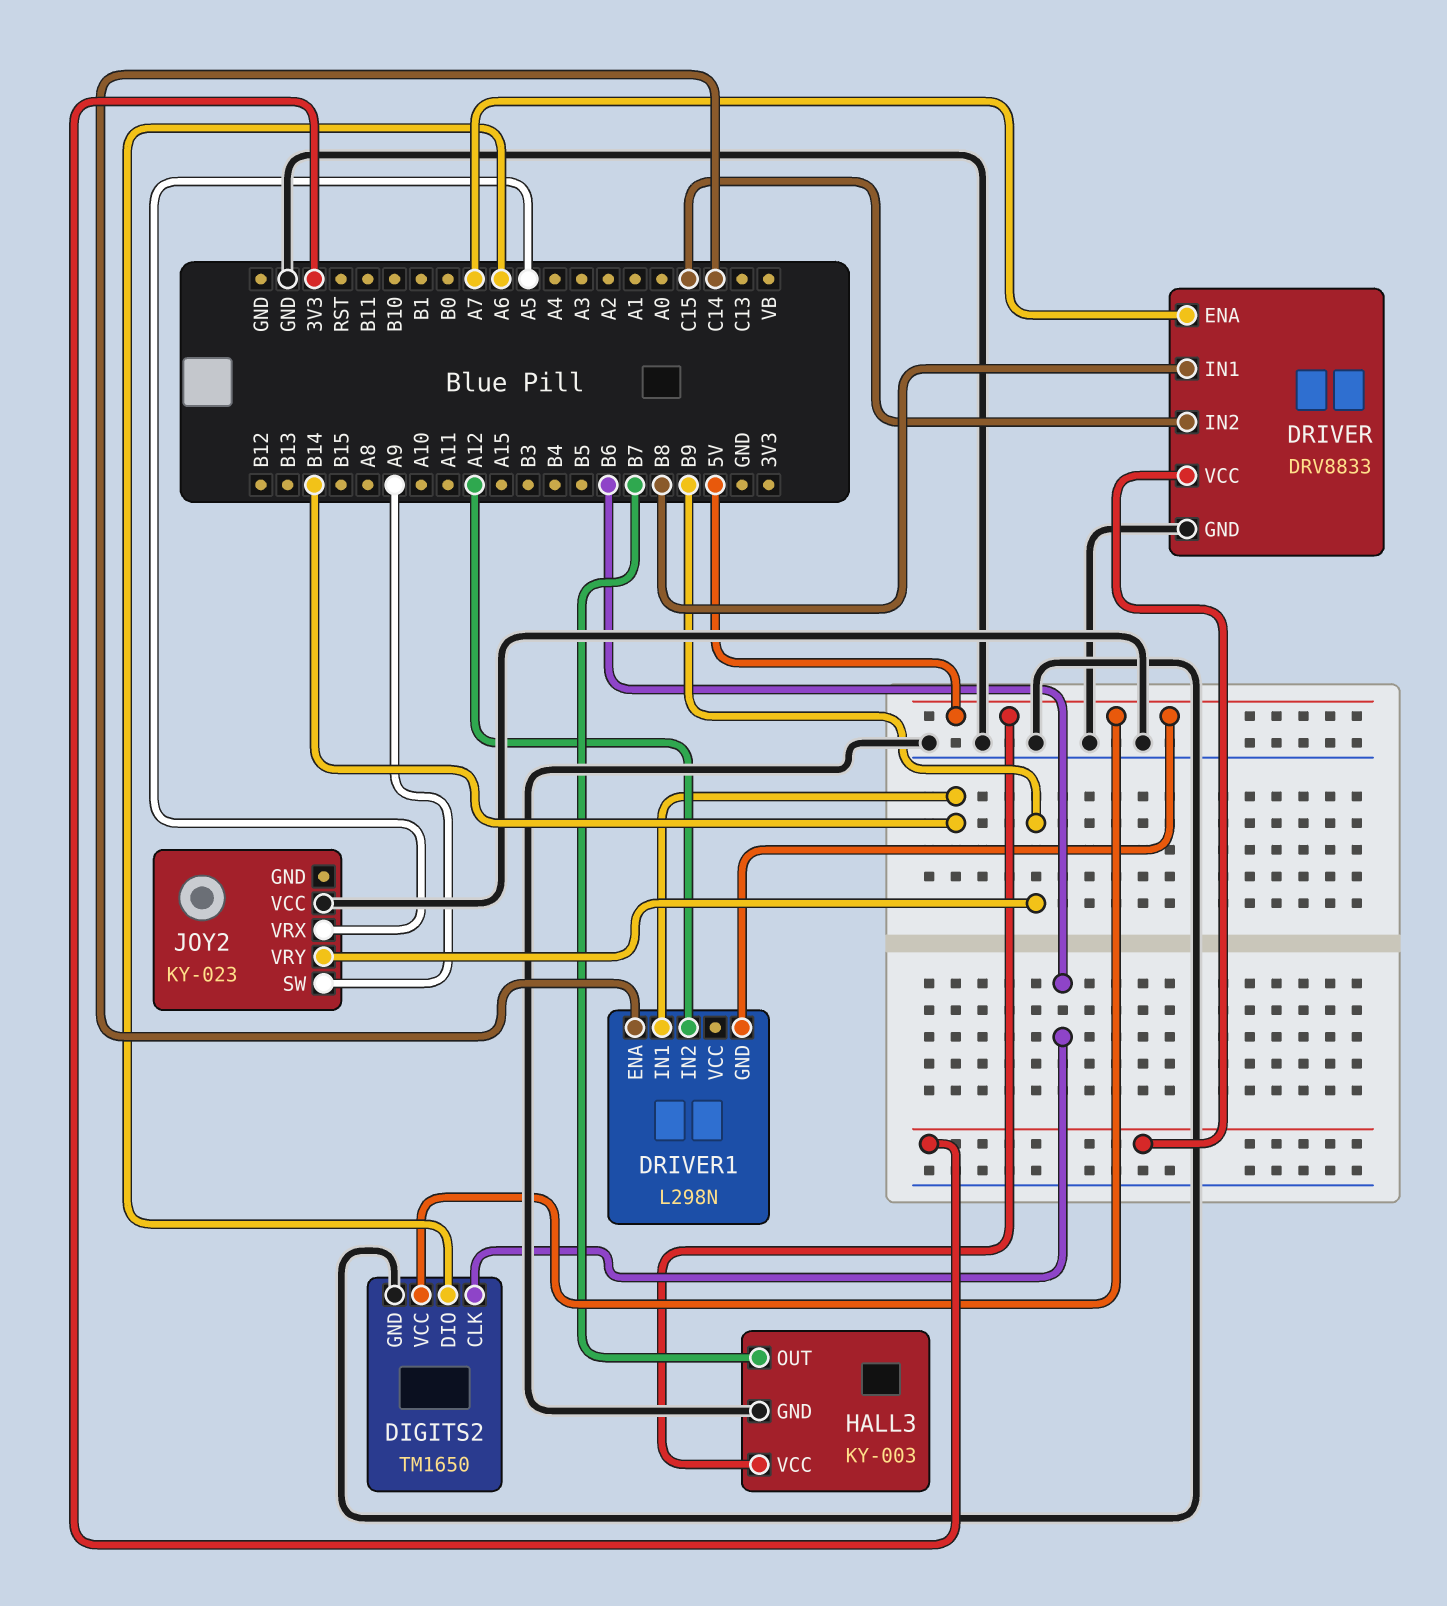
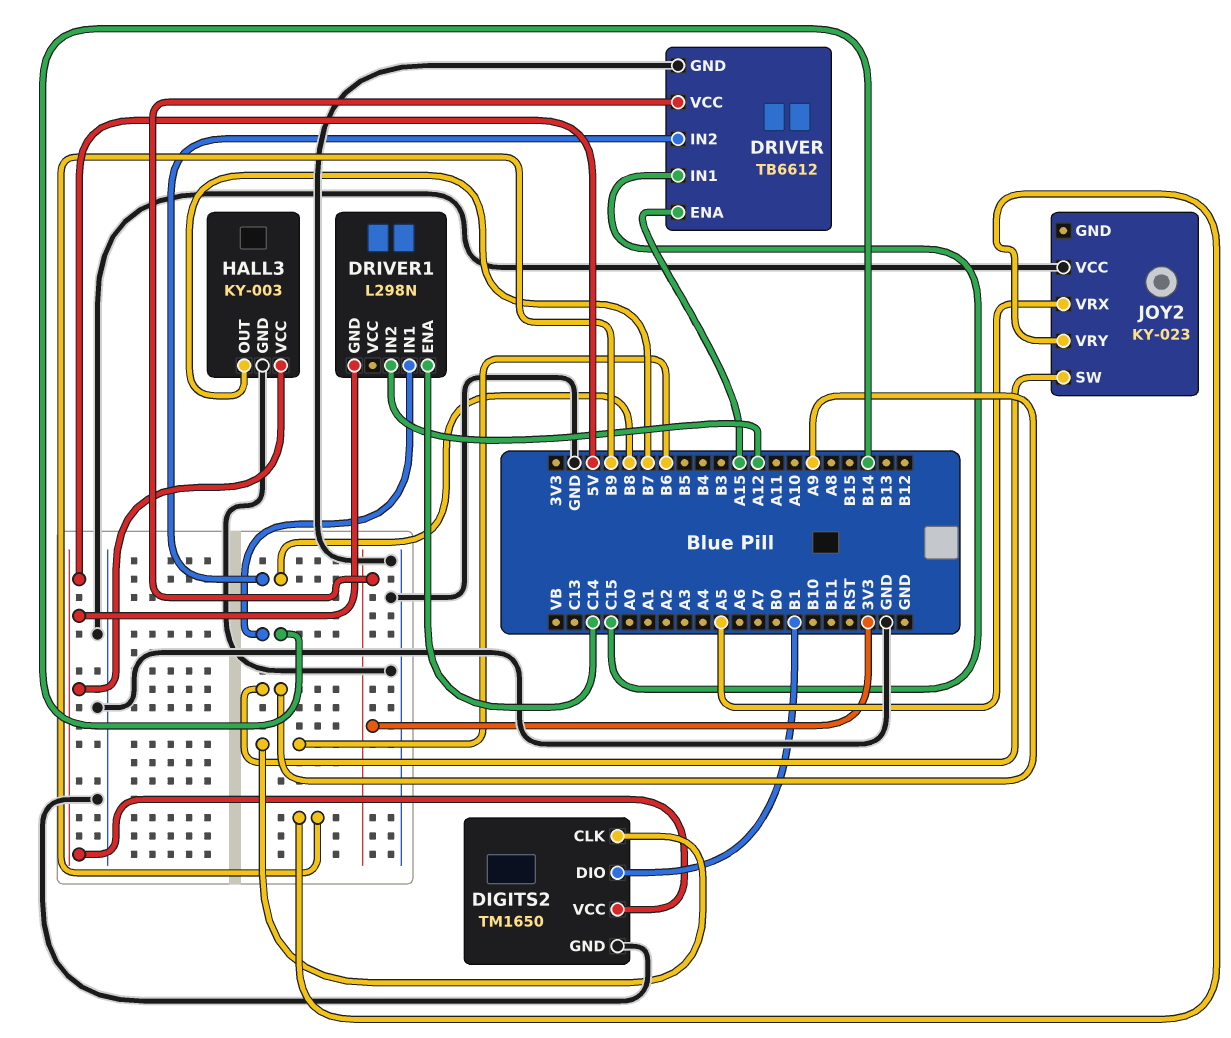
DIGITS2 pin DIO: A6 -> B1
DRIVER: DRV8833 -> TB6612
DRIVER pin ENA: A7 -> A15
DRIVER pin IN1: B8 -> C15
DRIVER pin IN2: C15 -> B8

